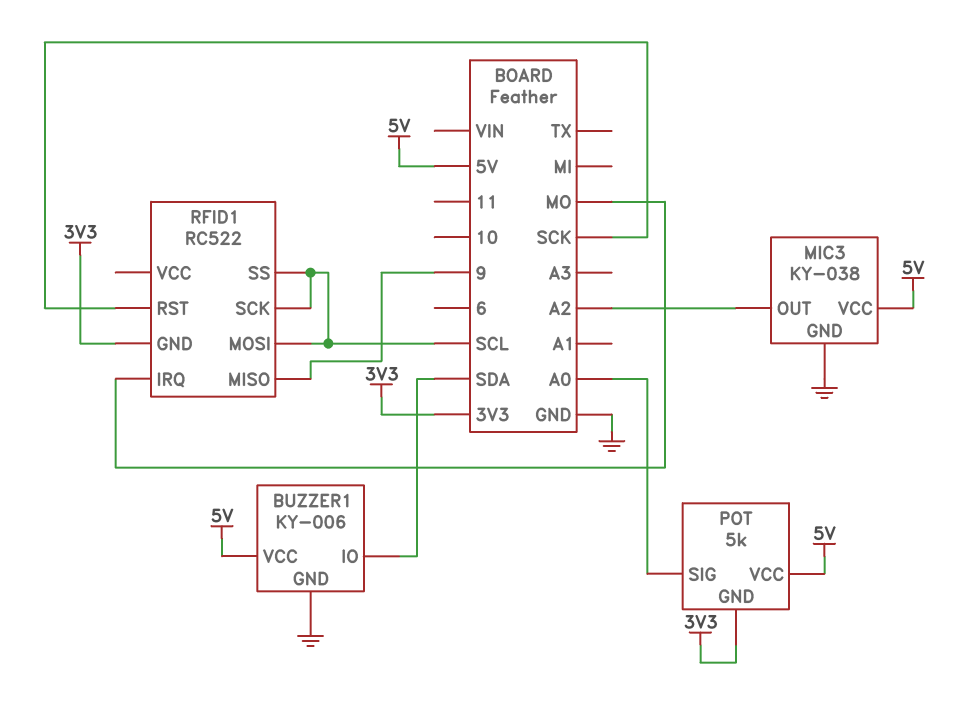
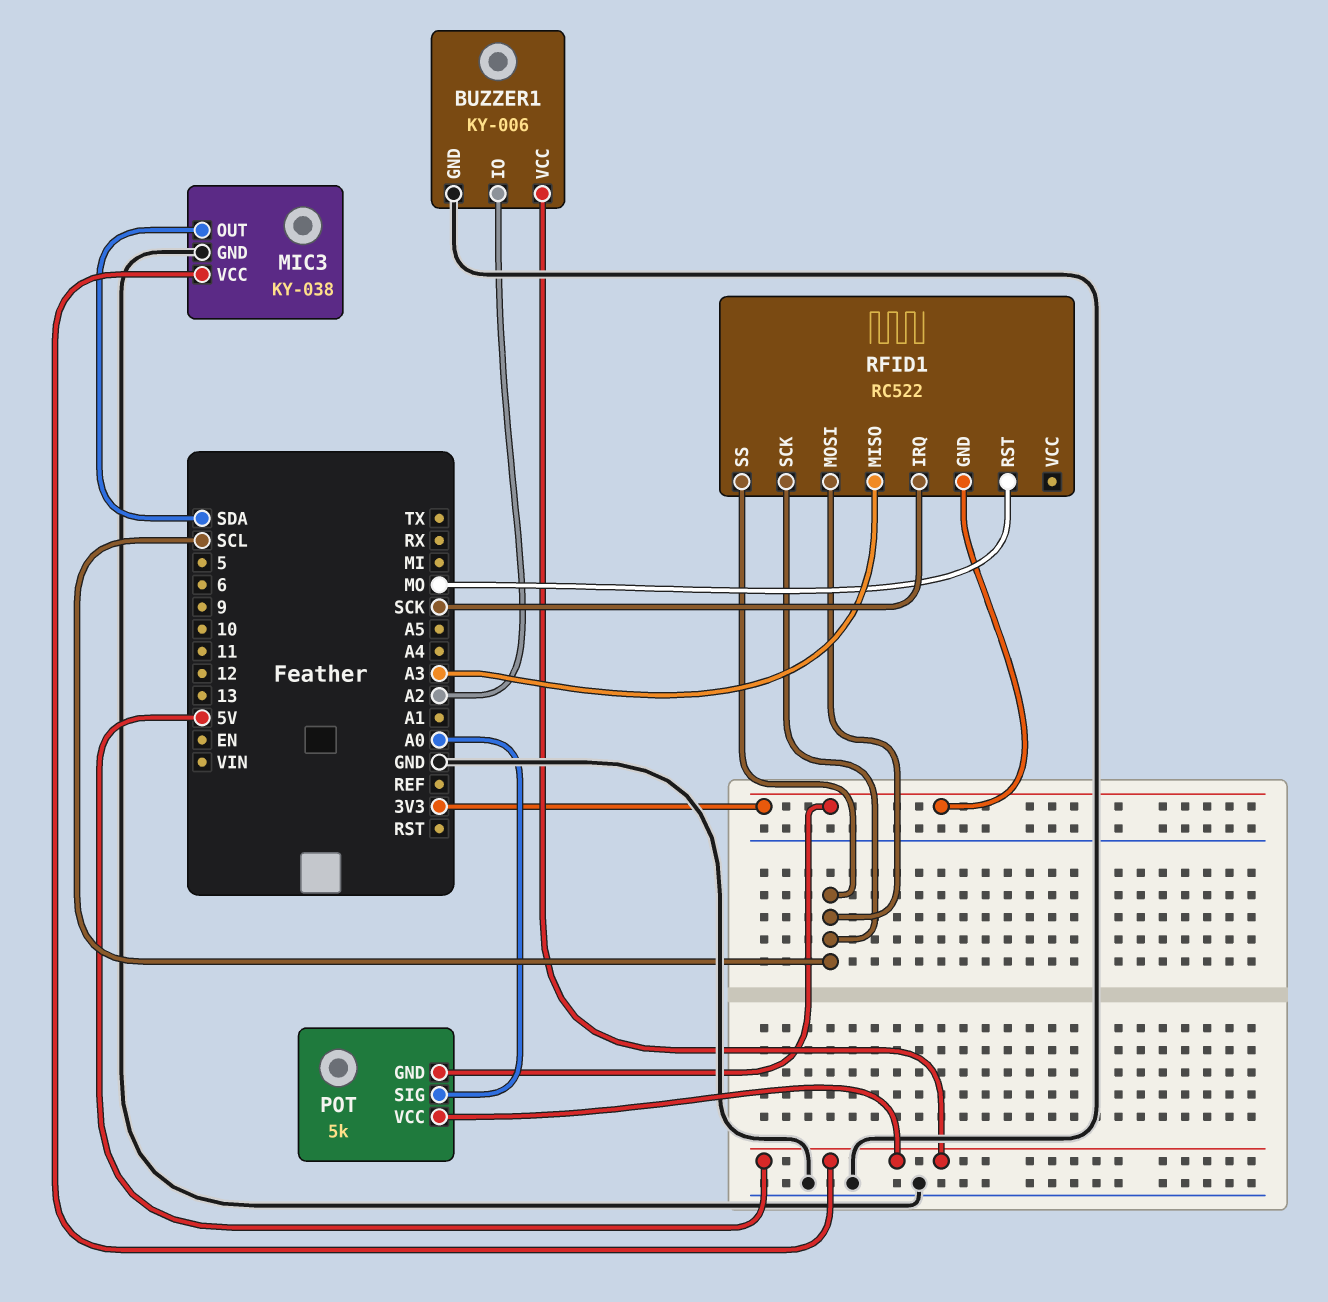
BUZZER1 pin IO: SDA -> A2
MIC3 pin OUT: A2 -> SDA
RFID1 pin IRQ: MO -> SCK
RFID1 pin MISO: 9 -> A3
RFID1 pin RST: SCK -> MO

